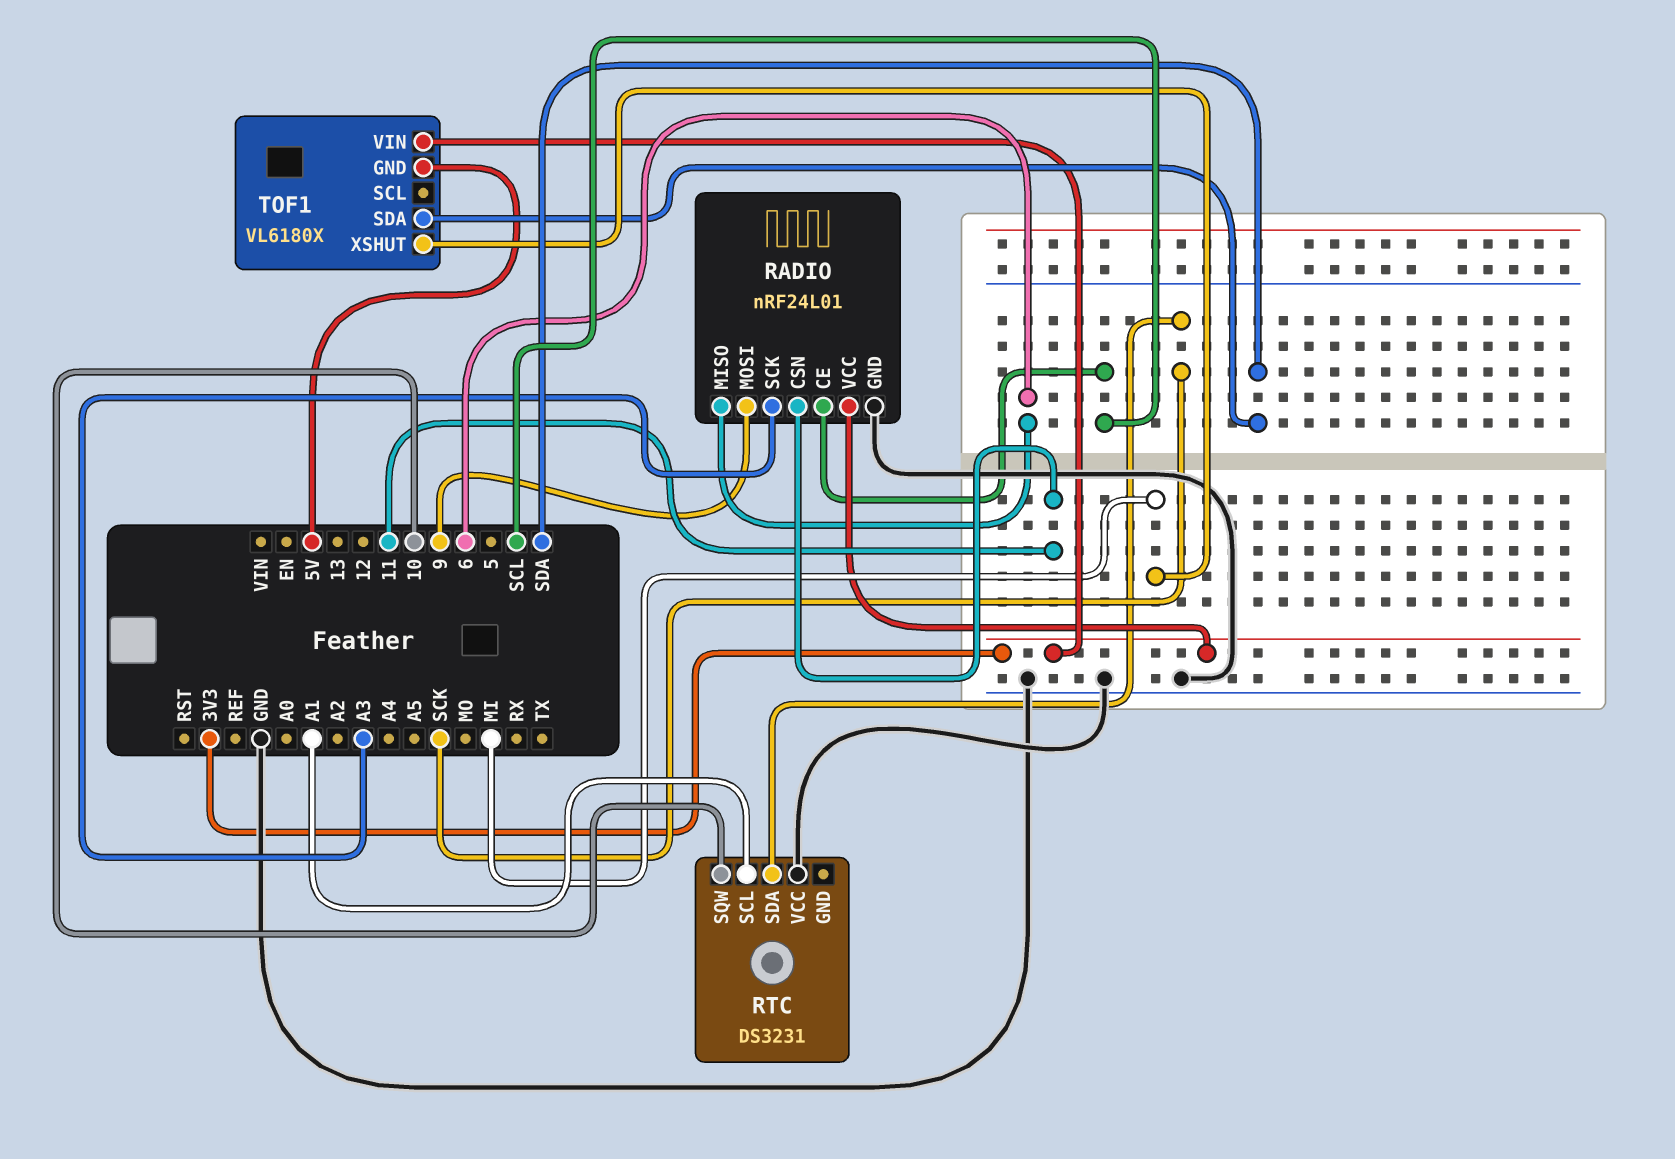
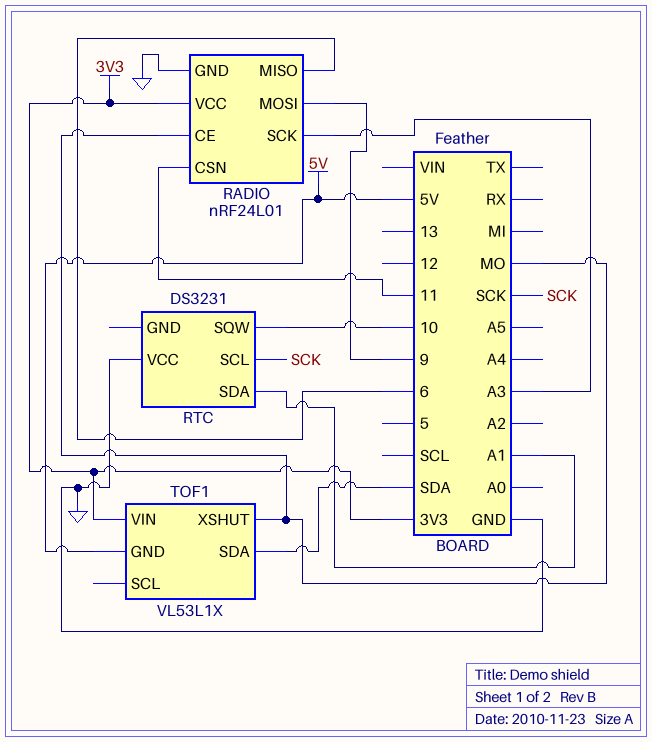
RADIO pin CE: SCL -> MO
RTC pin SCL: A1 -> SCK
RTC pin SDA: SCK -> A1
TOF1: VL6180X -> VL53L1X
TOF1 pin XSHUT: MI -> MO

